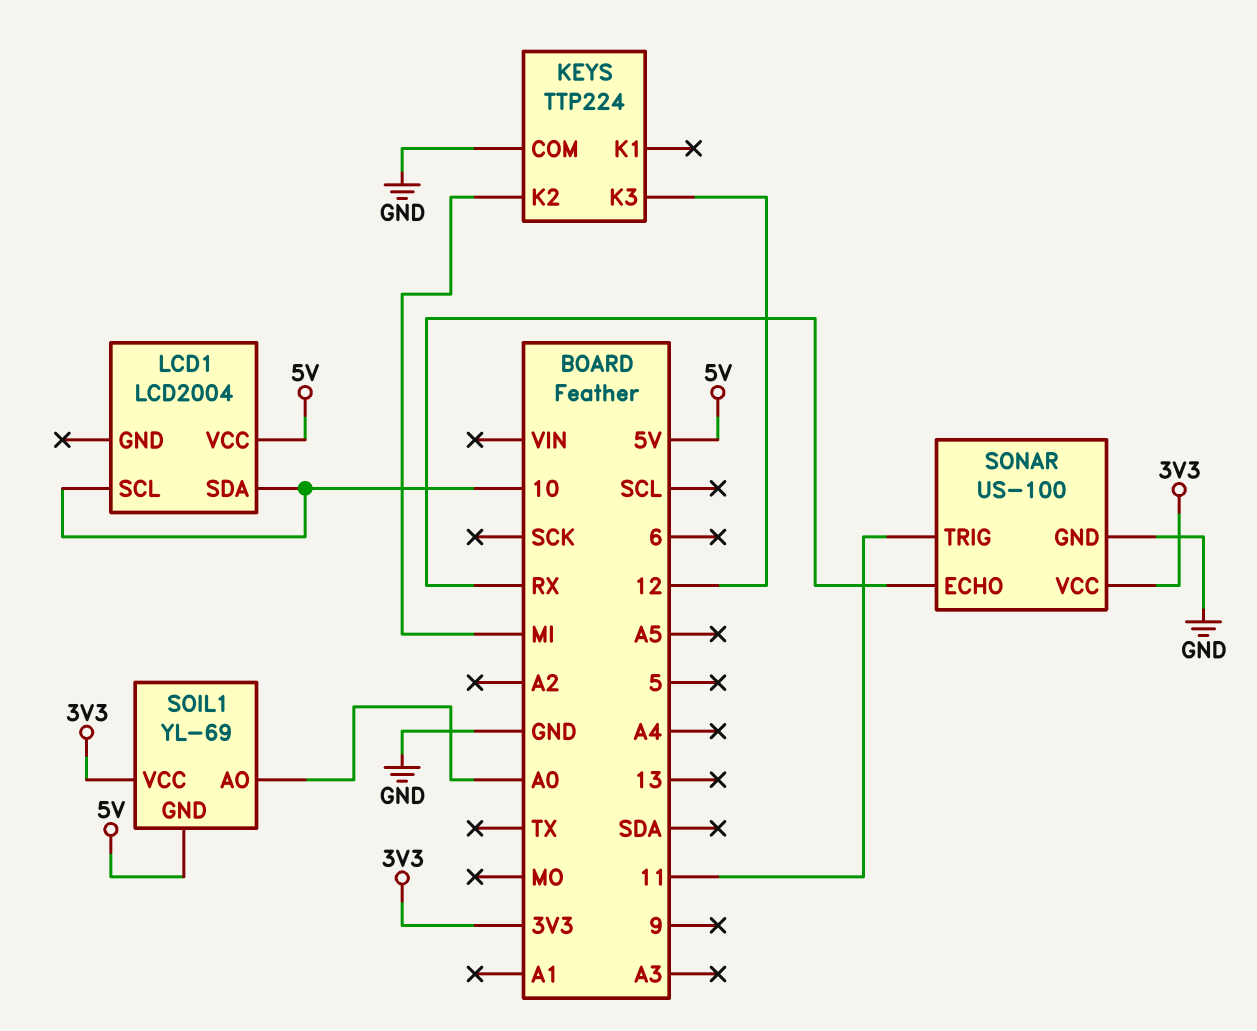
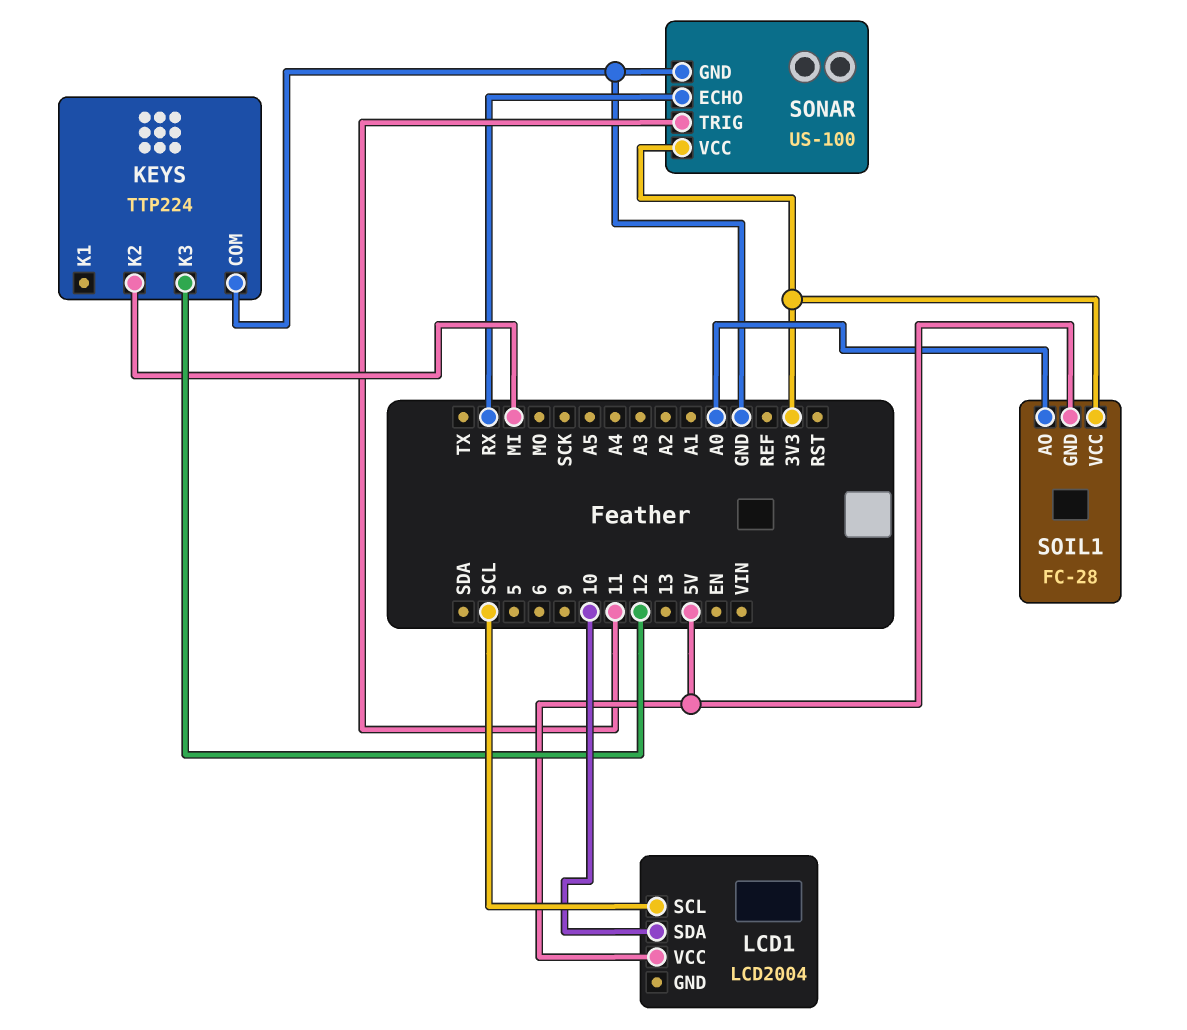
LCD1 pin SCL: 10 -> SCL
SOIL1: YL-69 -> FC-28

